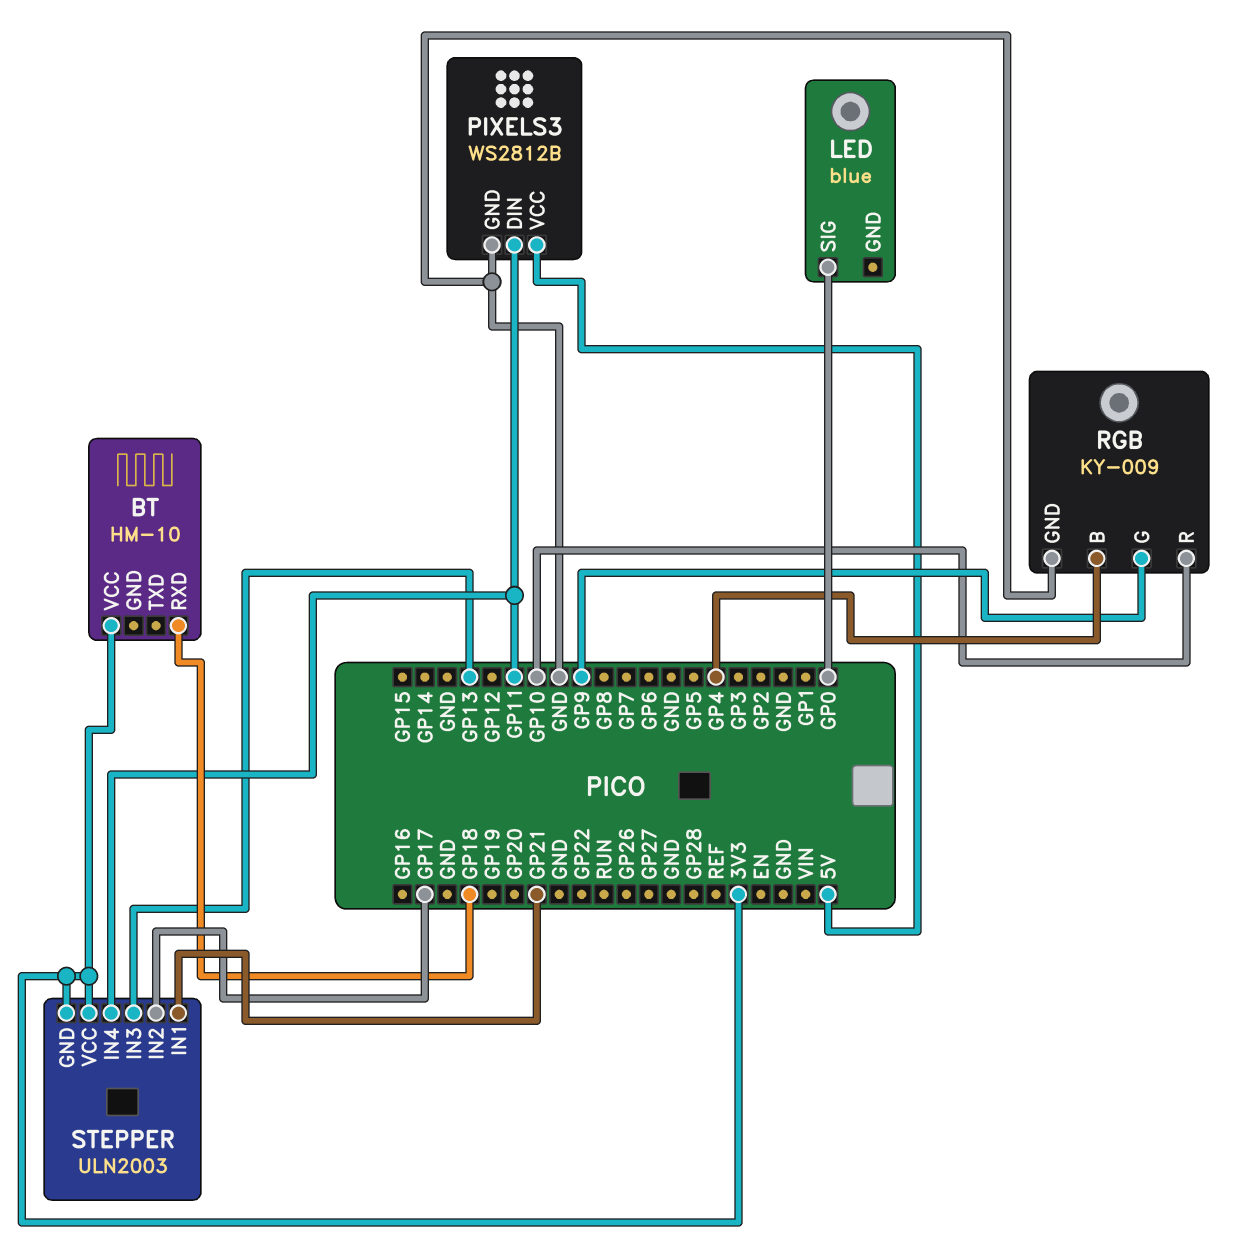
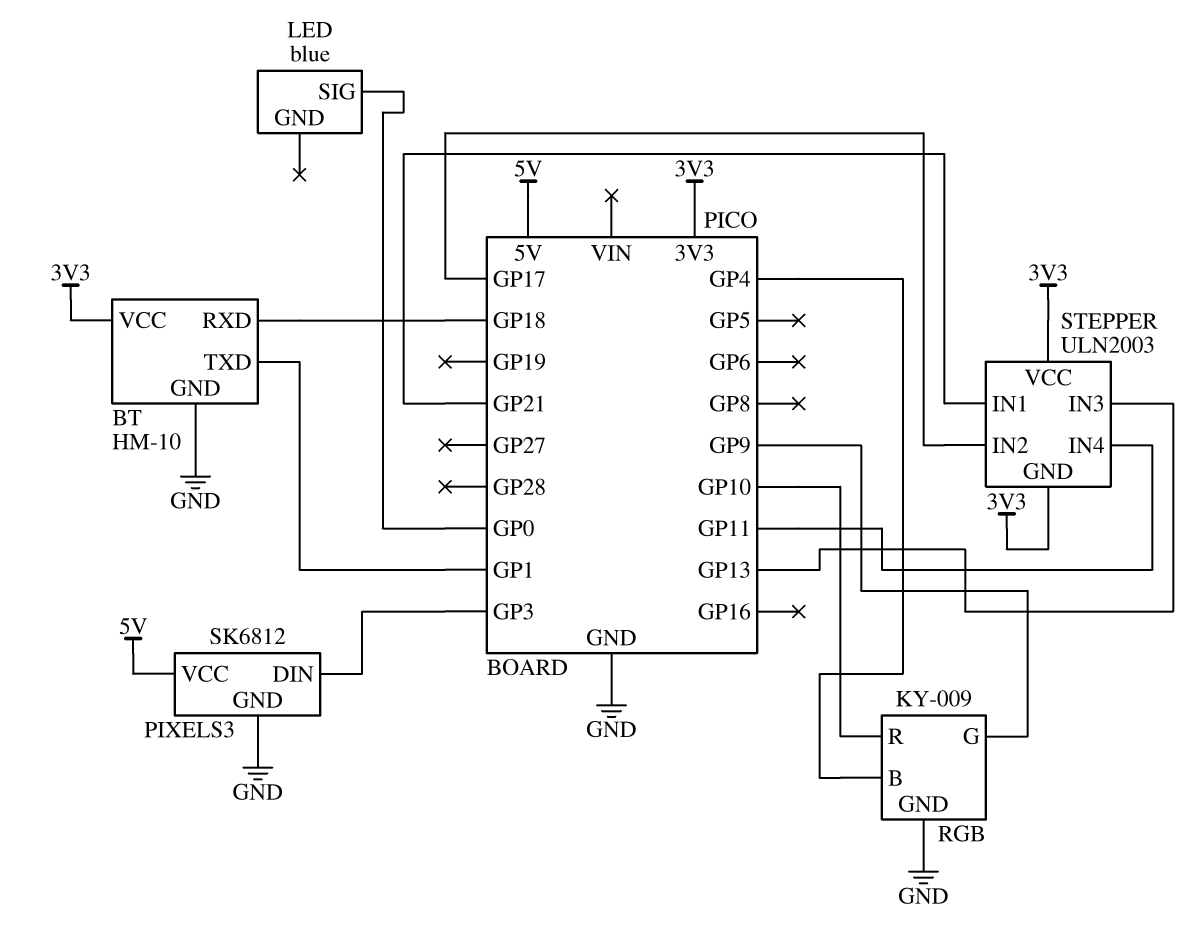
BT pin GND: none -> GND
BT pin TXD: none -> GP1
PIXELS3: WS2812B -> SK6812
PIXELS3 pin DIN: GP11 -> GP3

